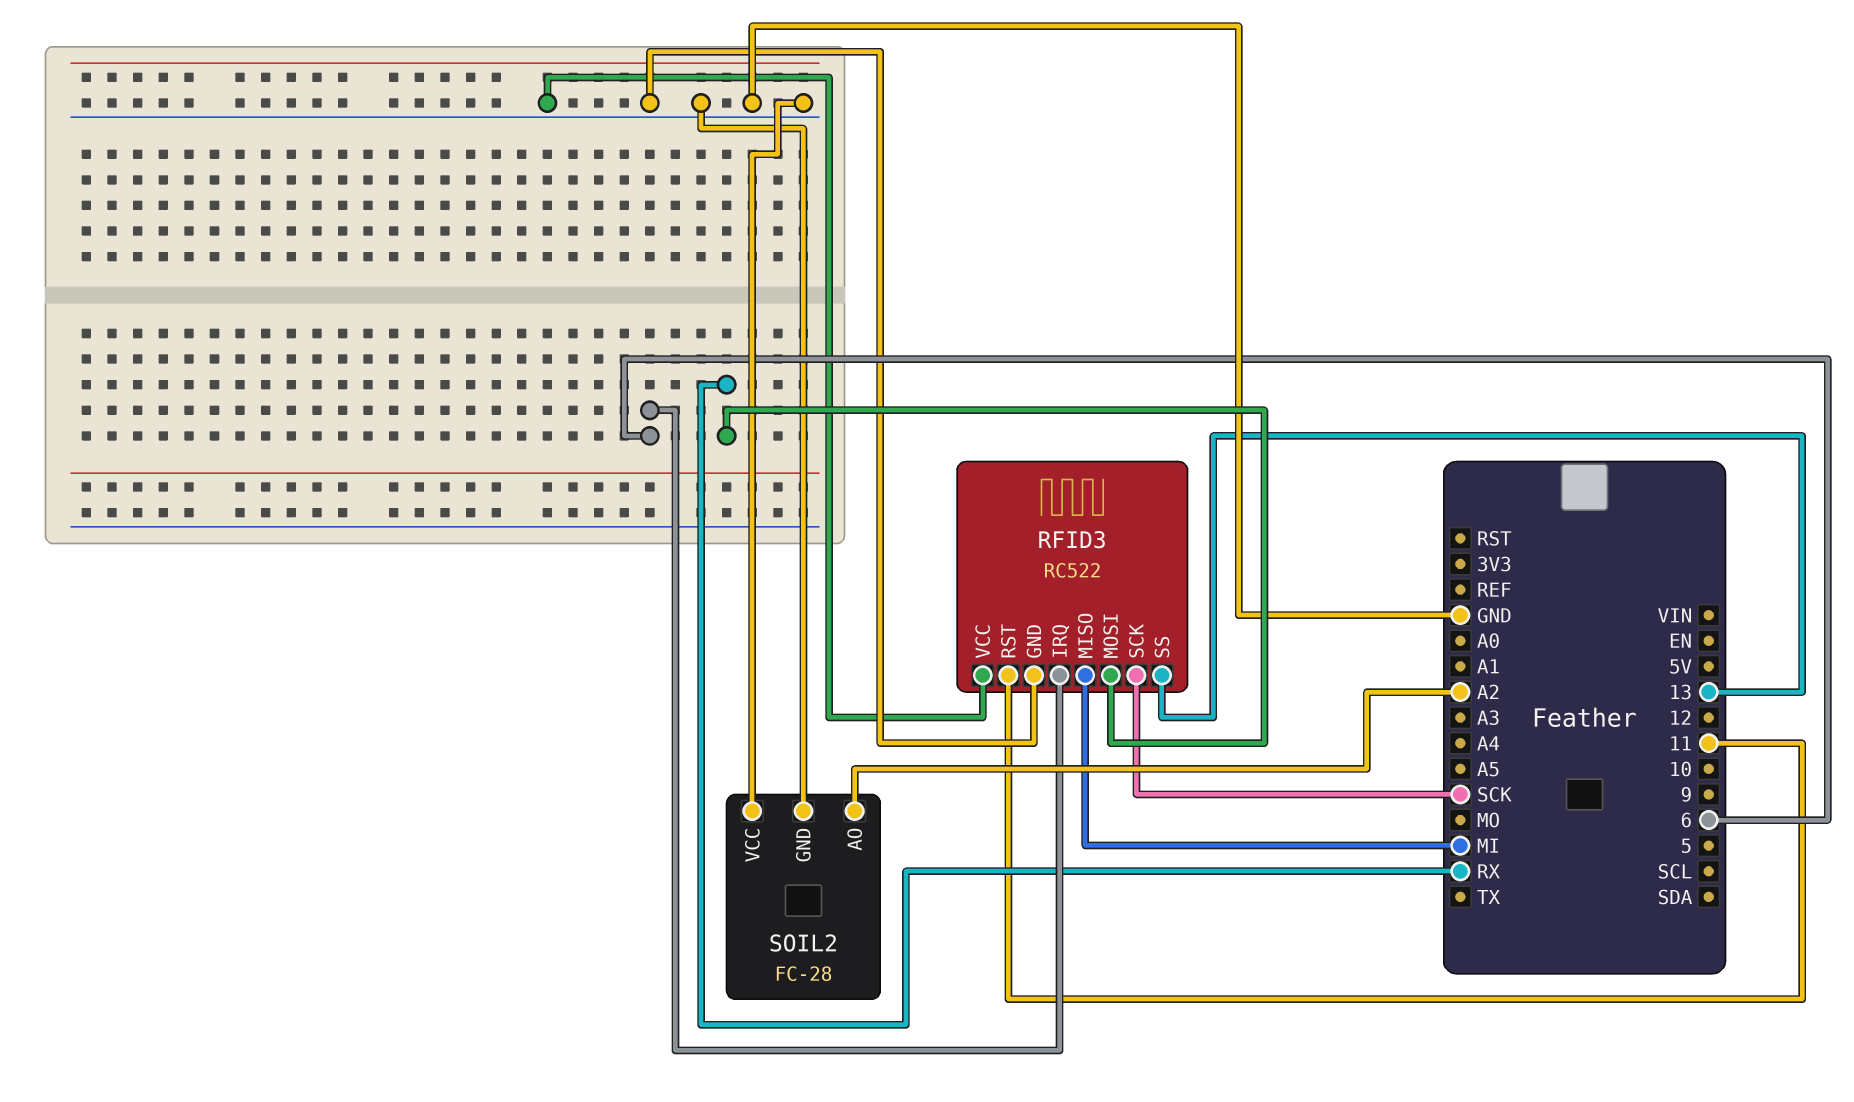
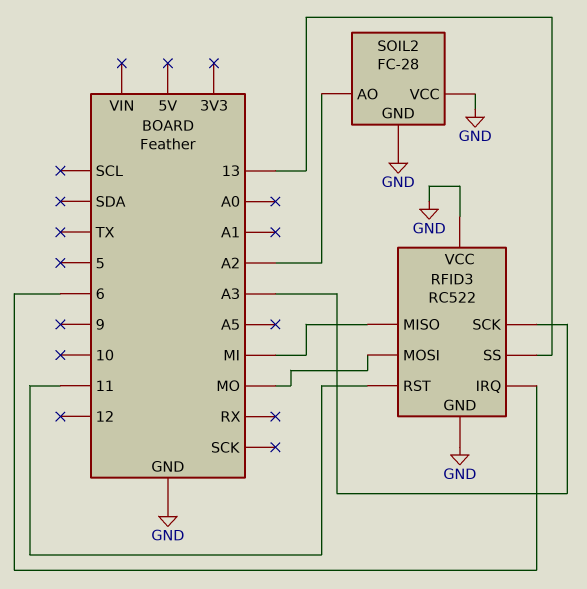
RFID3 pin MOSI: RX -> MO
RFID3 pin SCK: SCK -> A3

